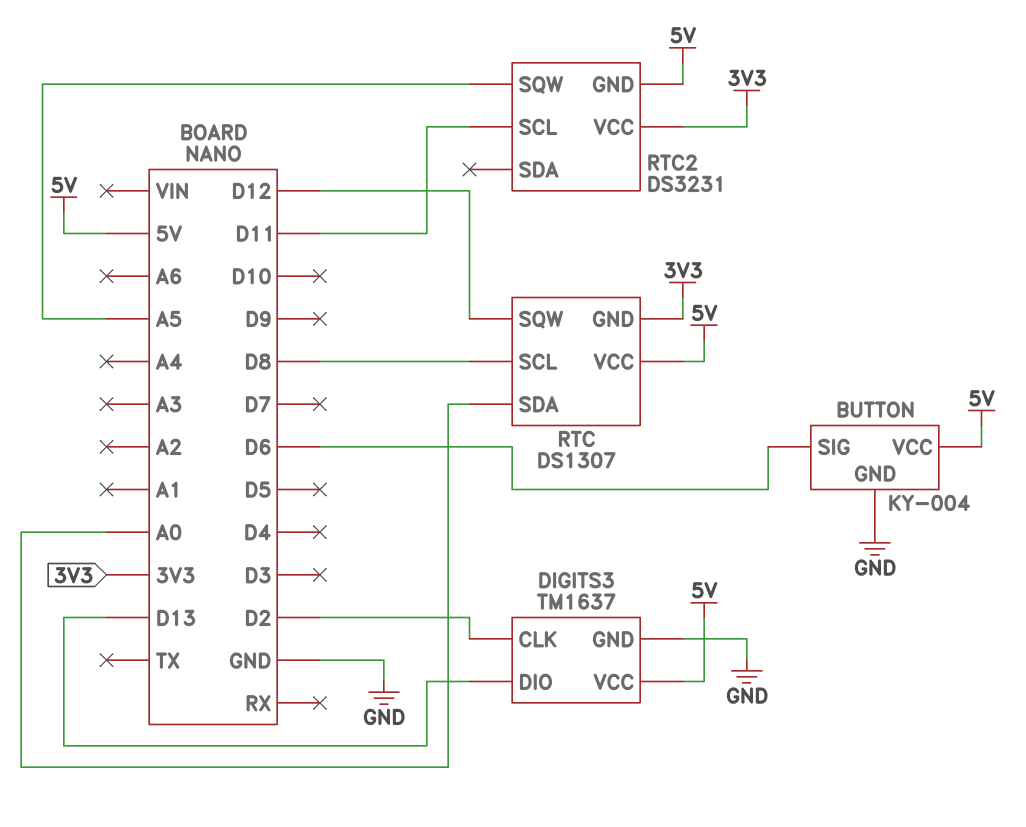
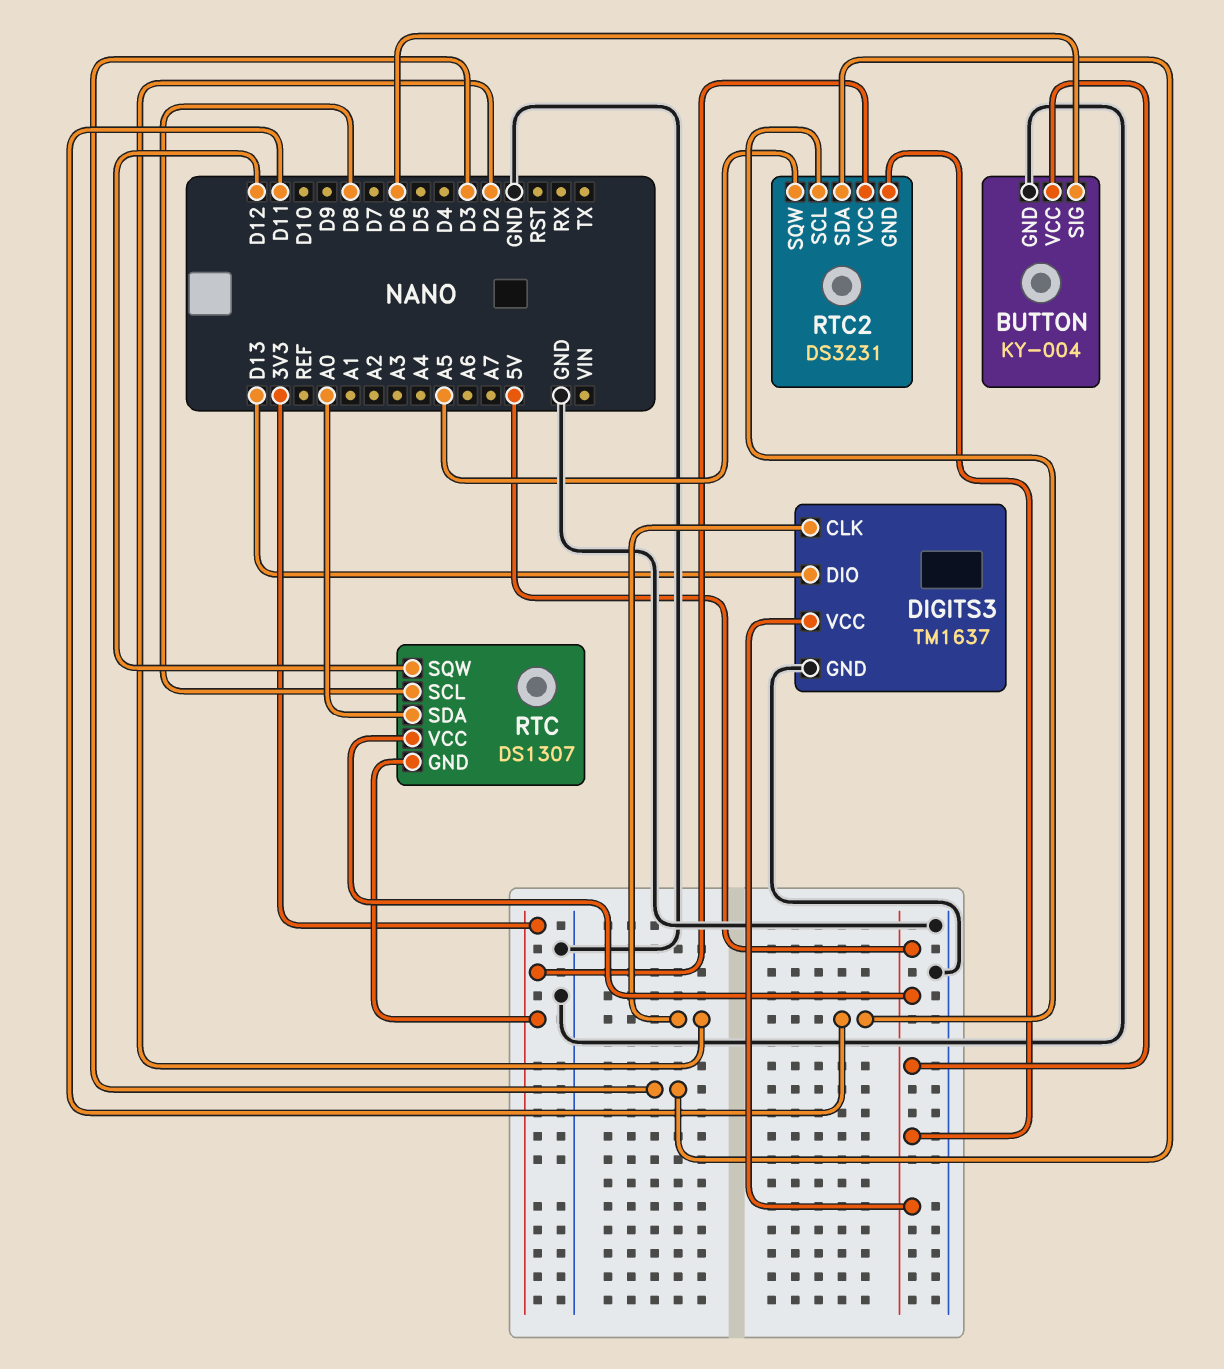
RTC2 pin SDA: none -> D3

